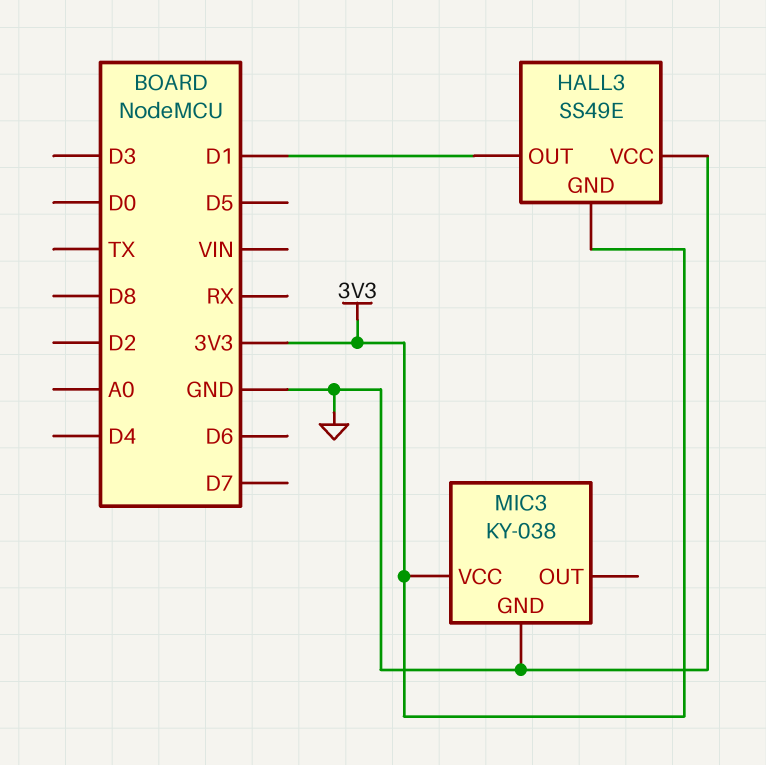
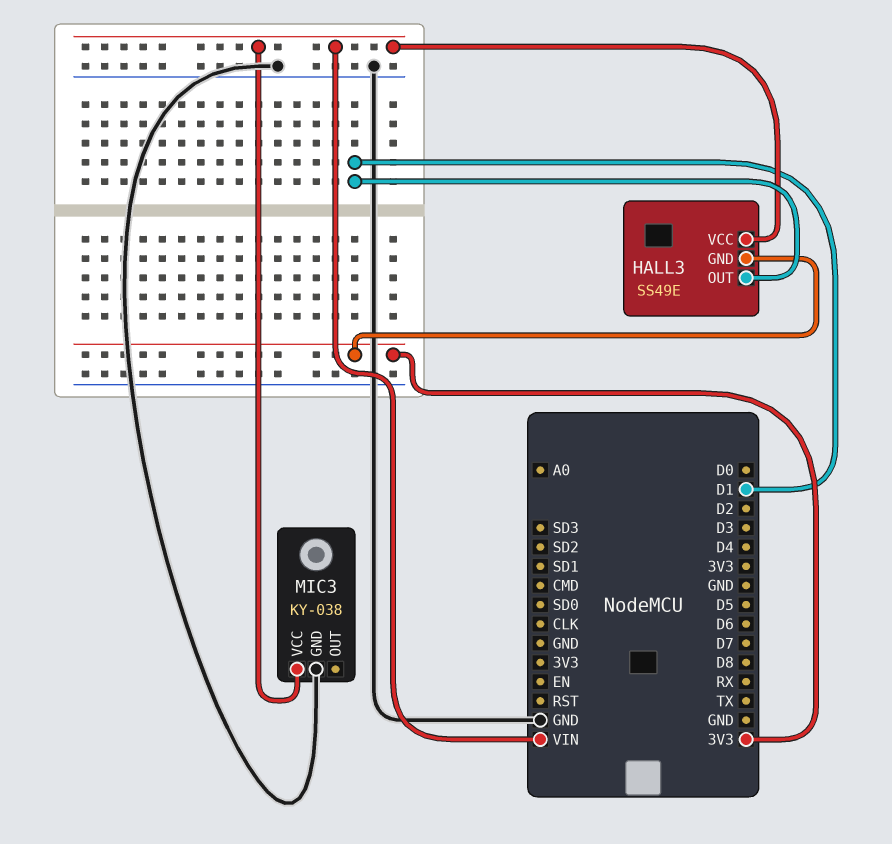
HALL3 pin VCC: GND -> VIN
MIC3 pin VCC: 3V3 -> VIN

